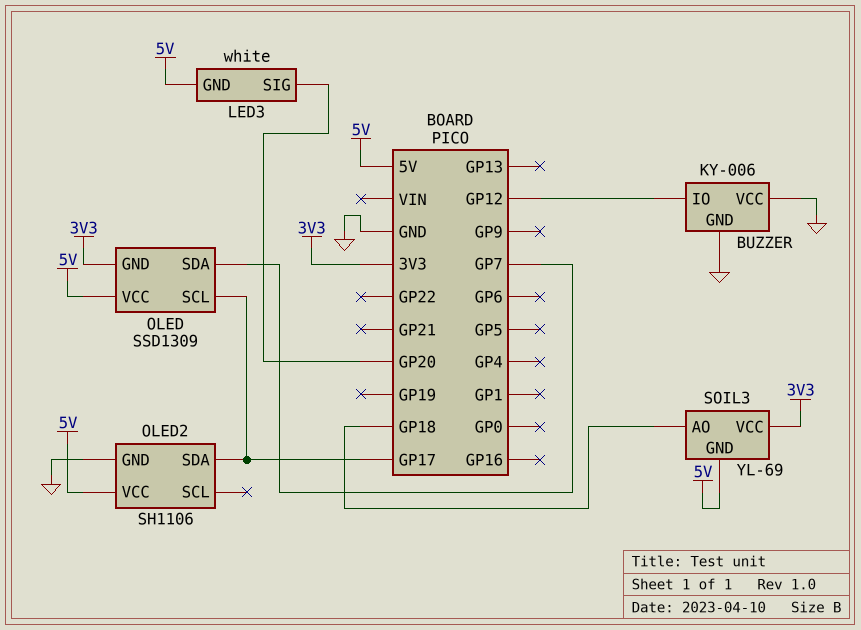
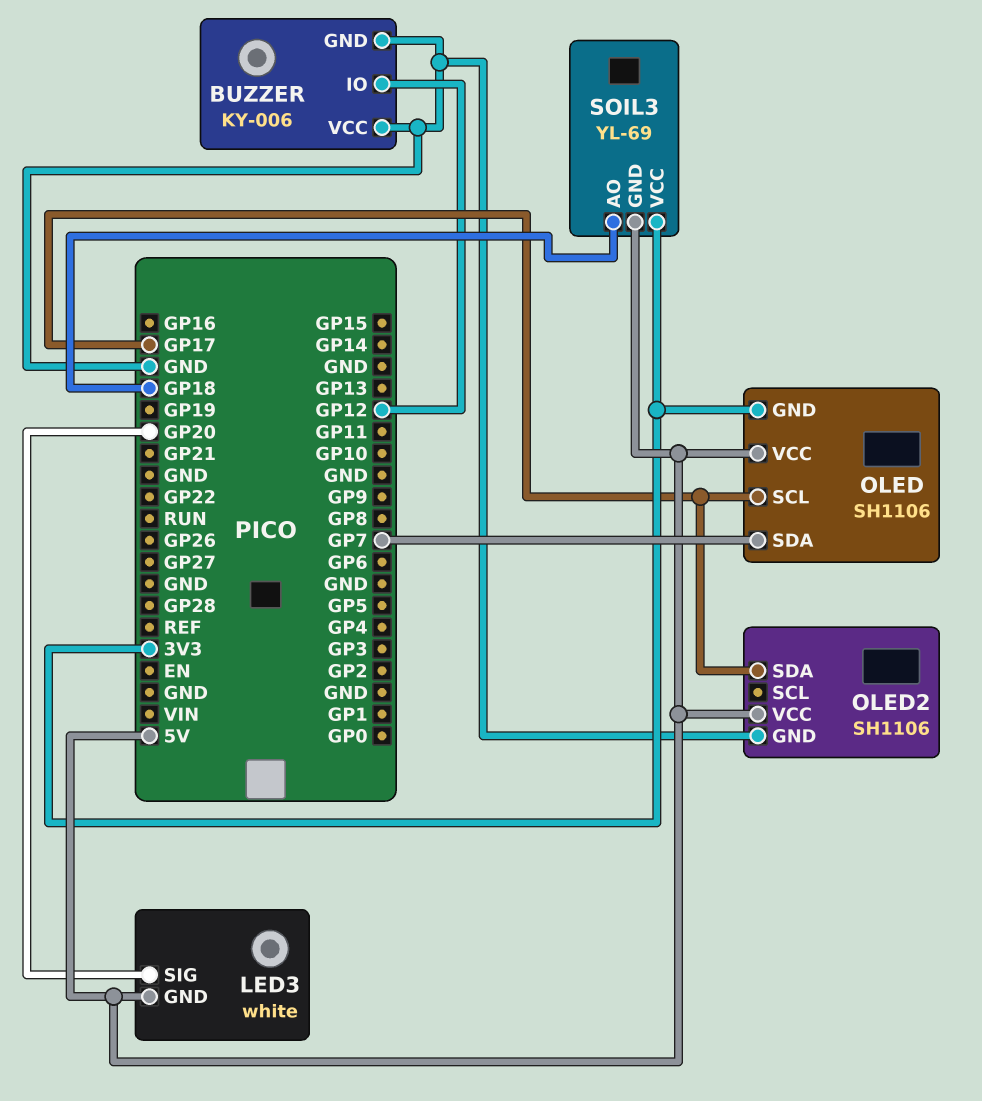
OLED: SSD1309 -> SH1106

